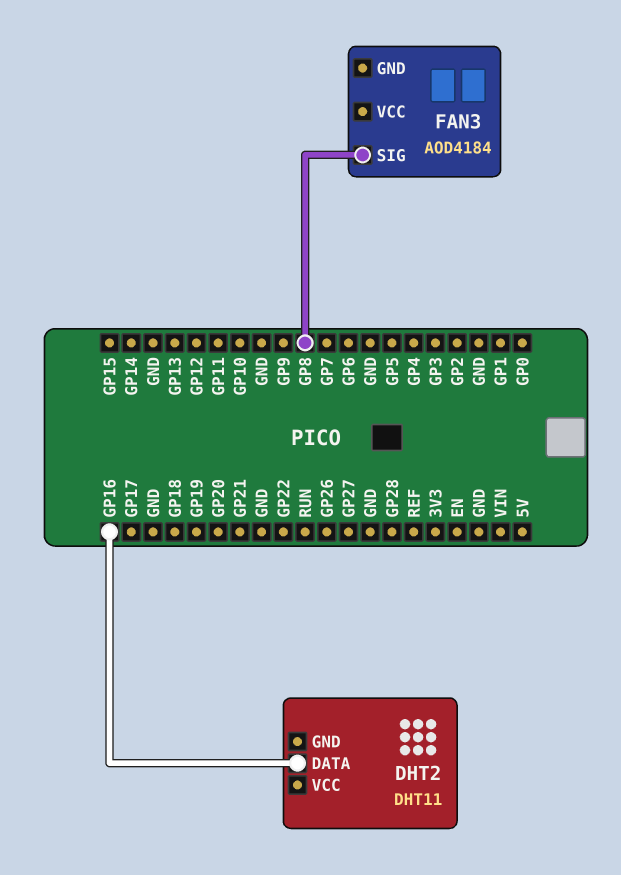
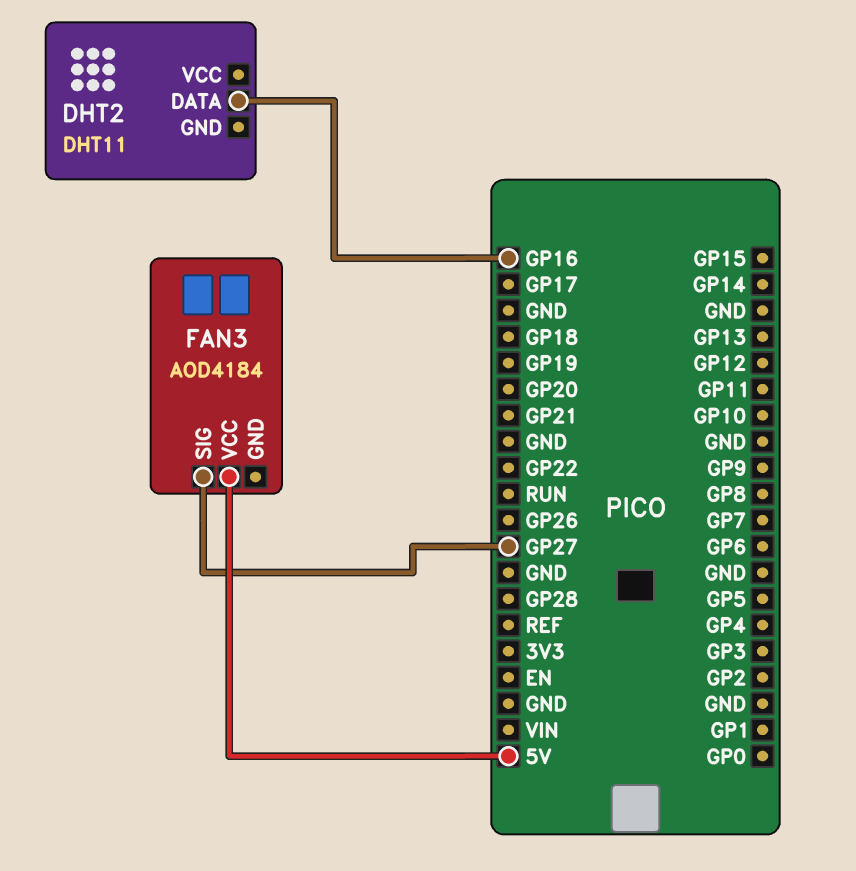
FAN3 pin SIG: GP8 -> GP27
FAN3 pin VCC: none -> 5V

